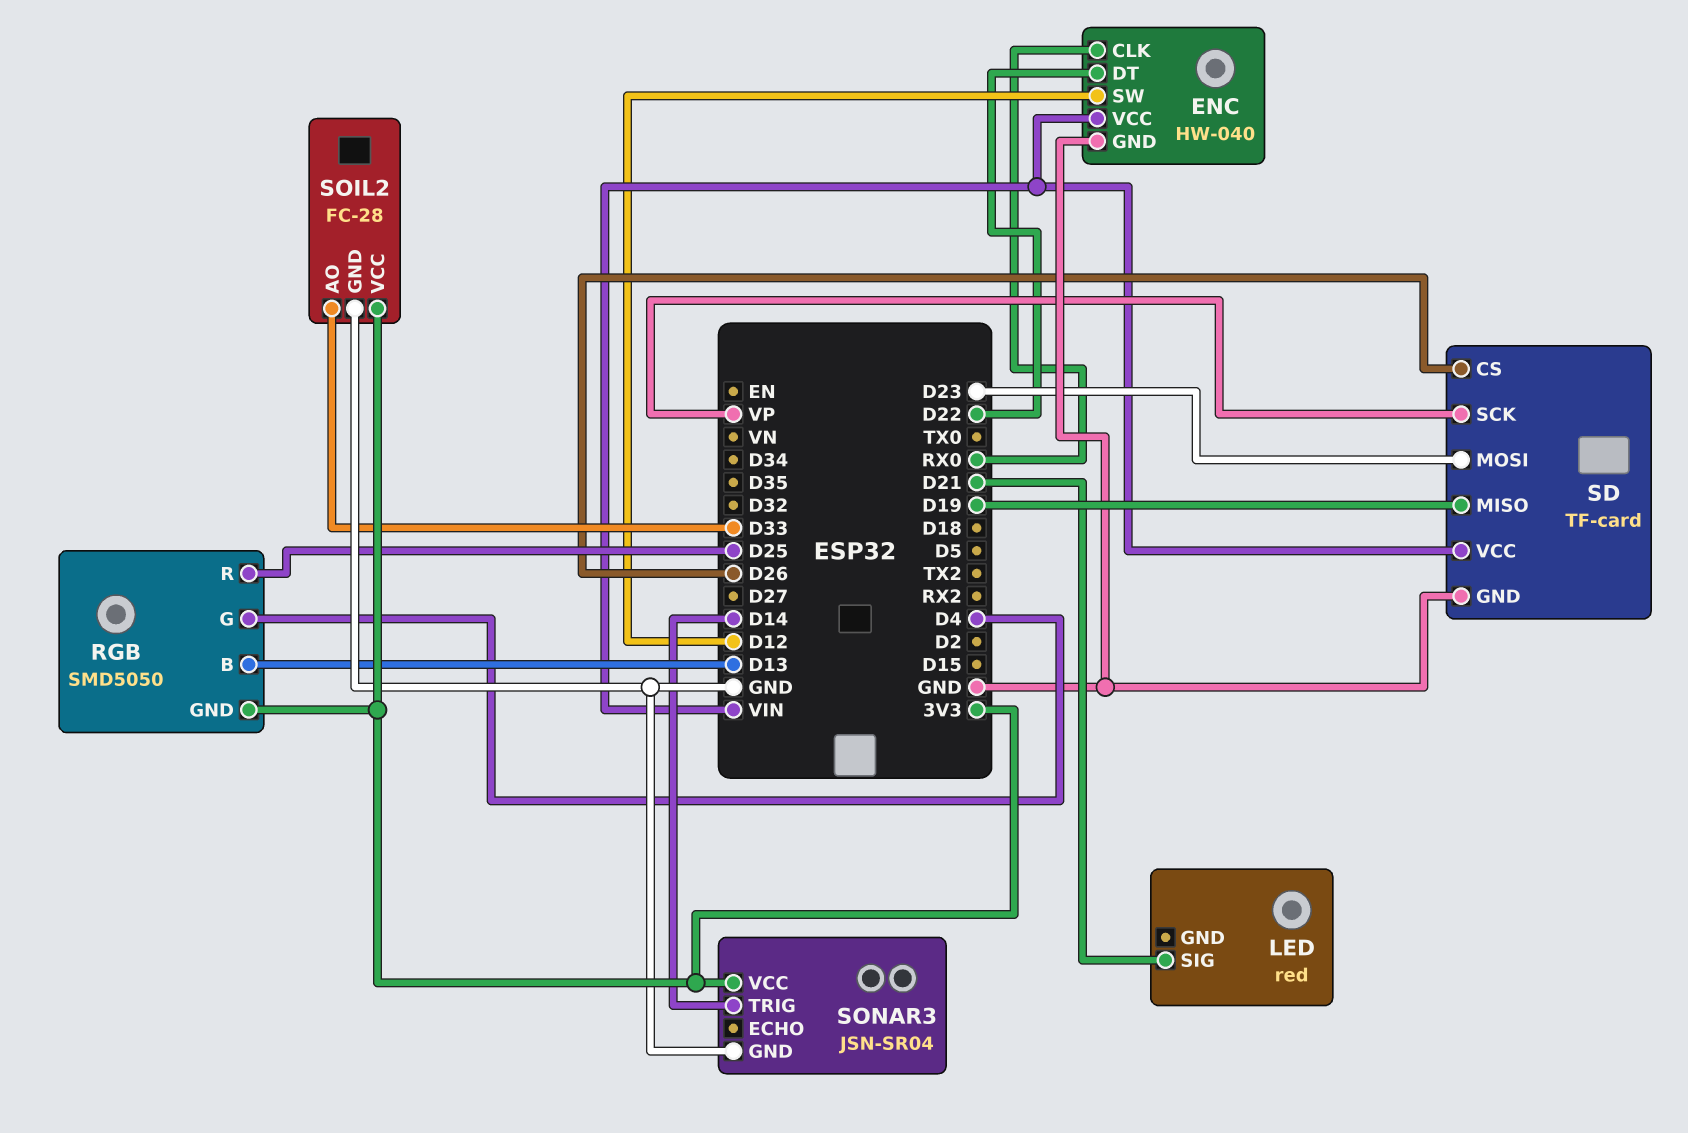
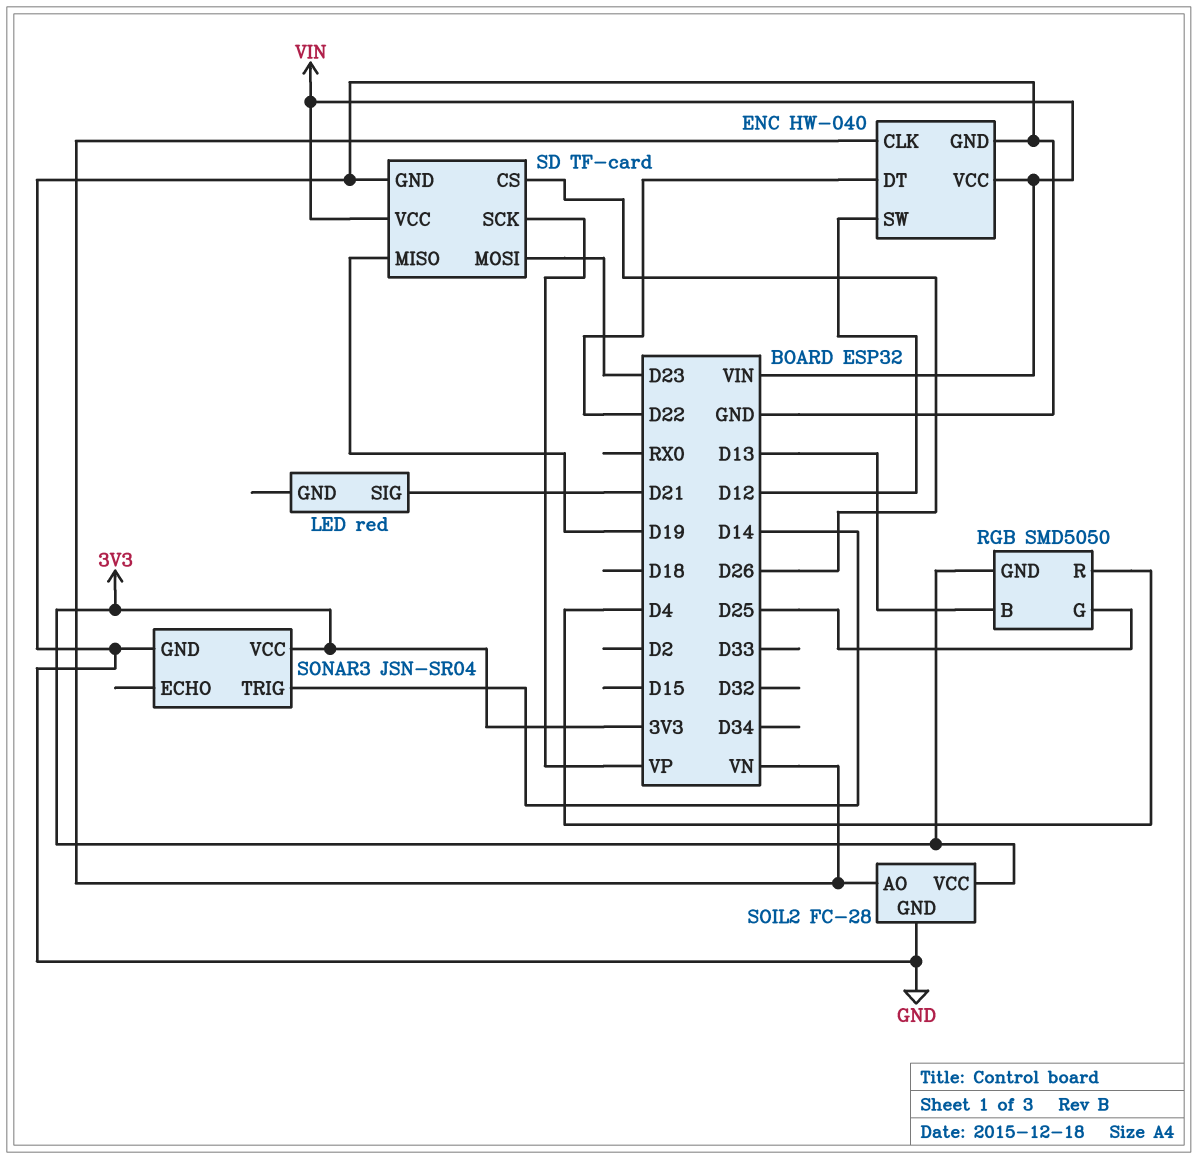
ENC pin CLK: RX0 -> VN
RGB pin G: D4 -> D25
RGB pin R: D25 -> D4
SOIL2 pin AO: D33 -> VN

